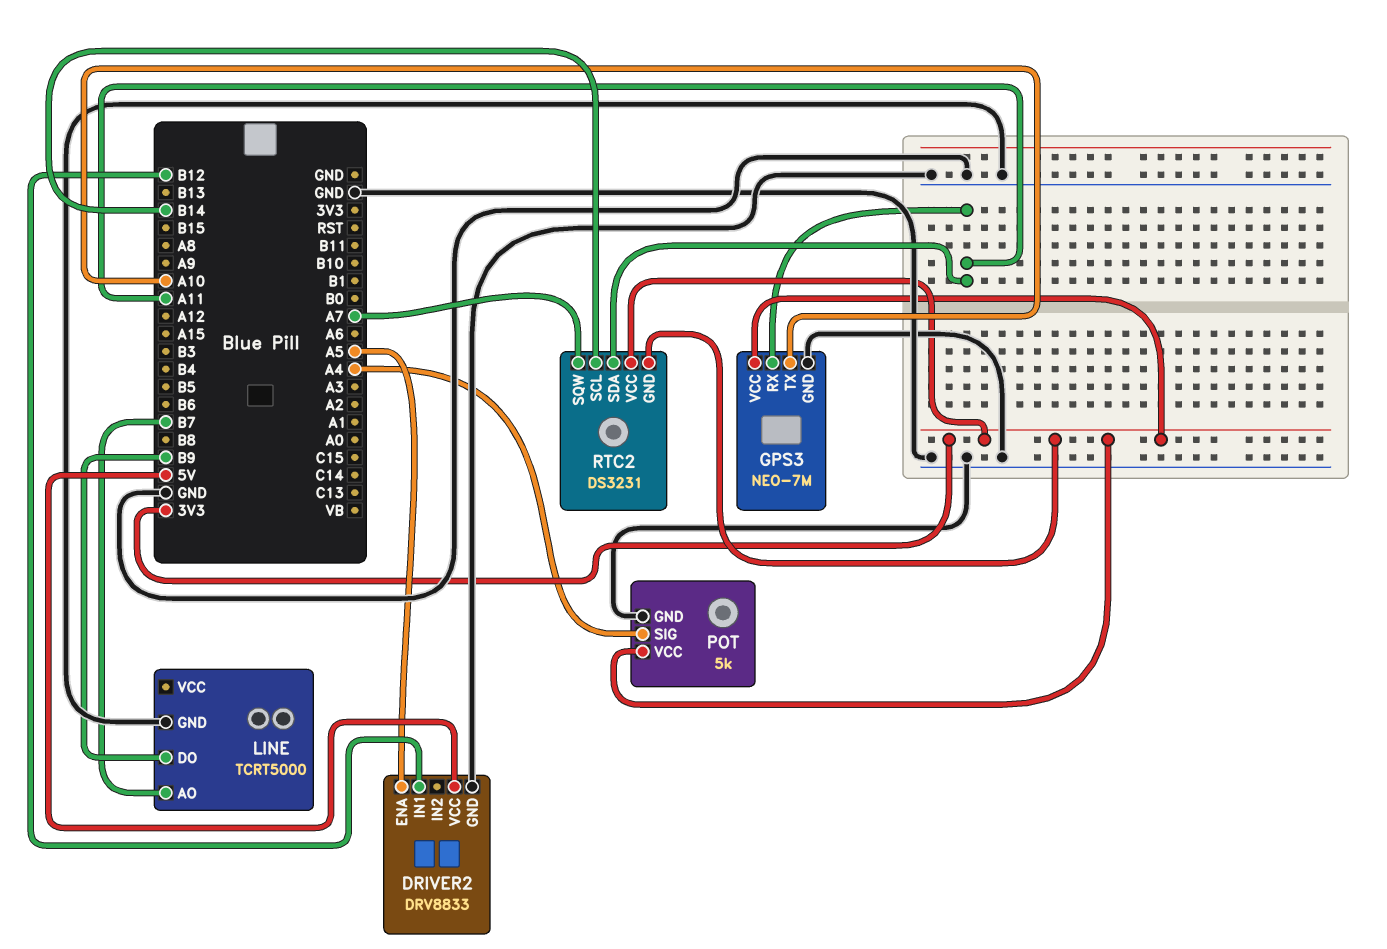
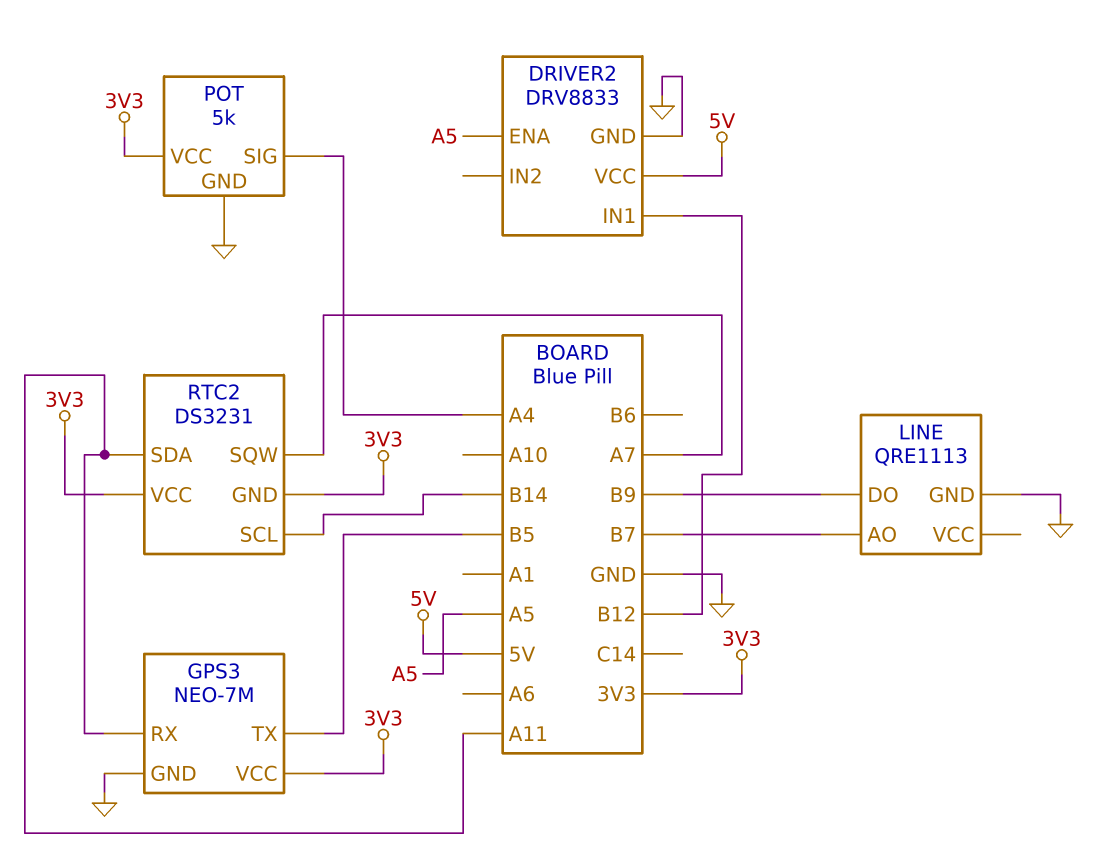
GPS3 pin TX: A10 -> B5
LINE: TCRT5000 -> QRE1113

